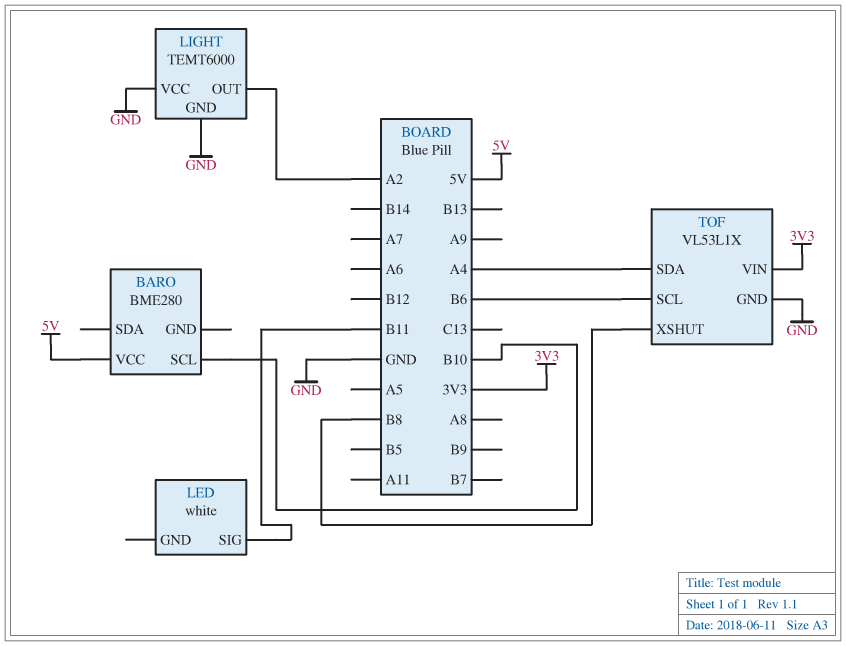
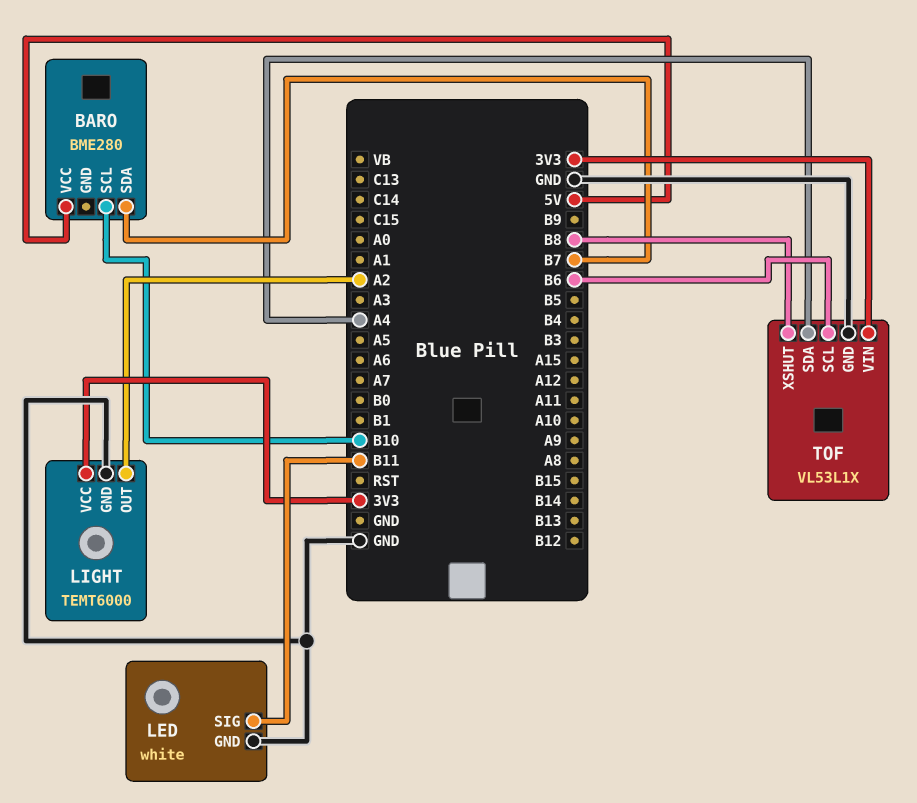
BARO pin SDA: none -> B7
LED pin GND: none -> GND
LIGHT pin VCC: GND -> 3V3

